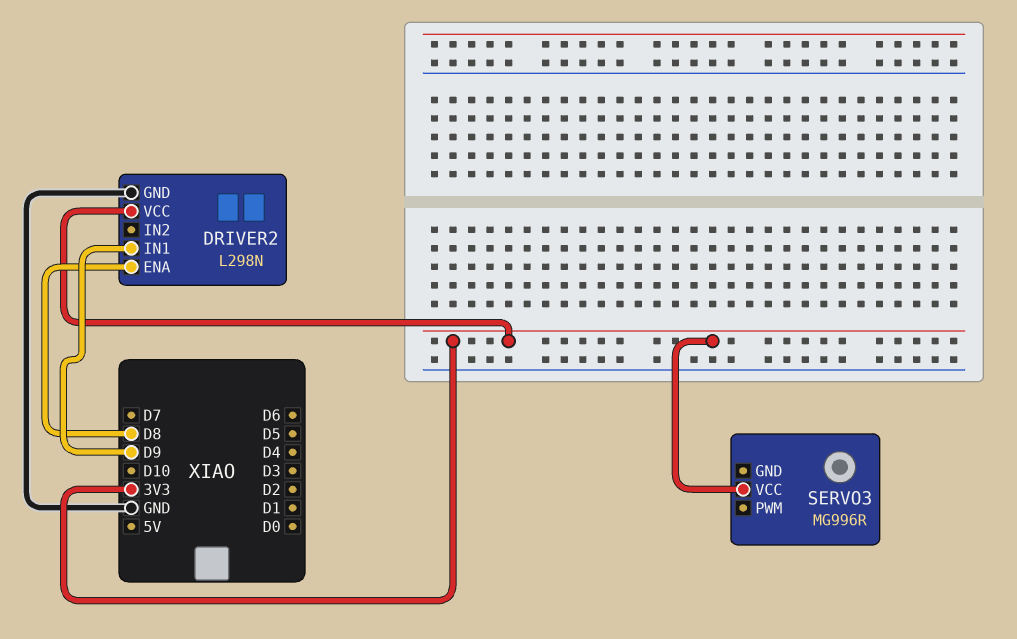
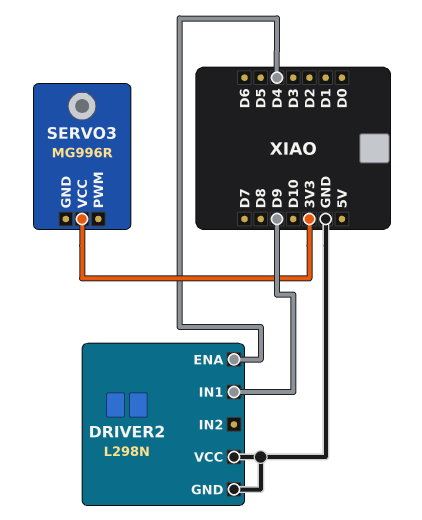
DRIVER2 pin ENA: D8 -> D4
DRIVER2 pin VCC: 3V3 -> GND

